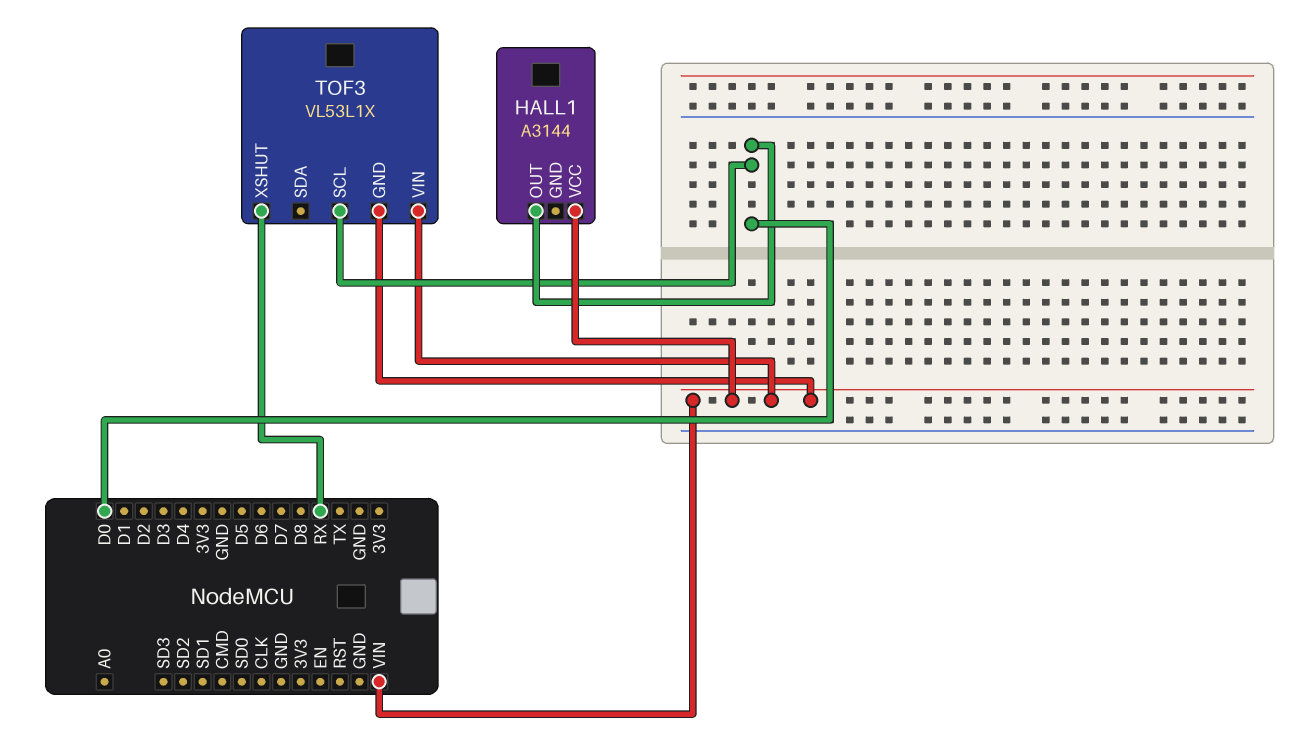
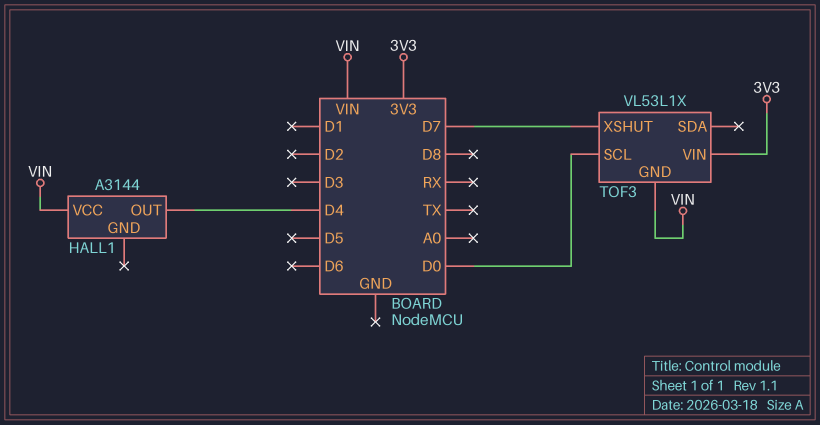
HALL1 pin OUT: D0 -> D4
TOF3 pin VIN: VIN -> 3V3
TOF3 pin XSHUT: RX -> D7

